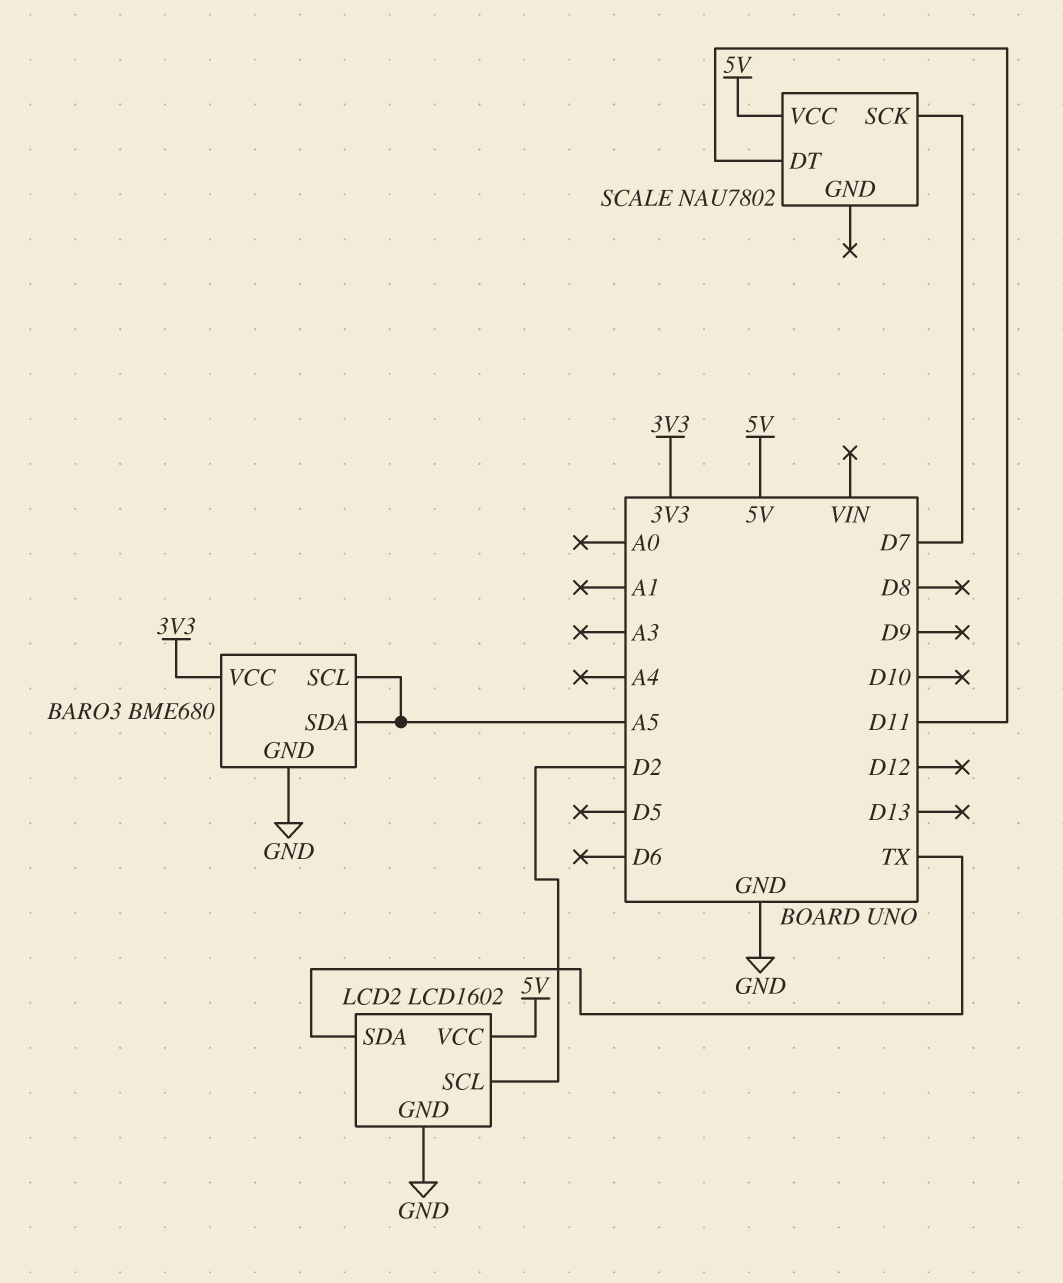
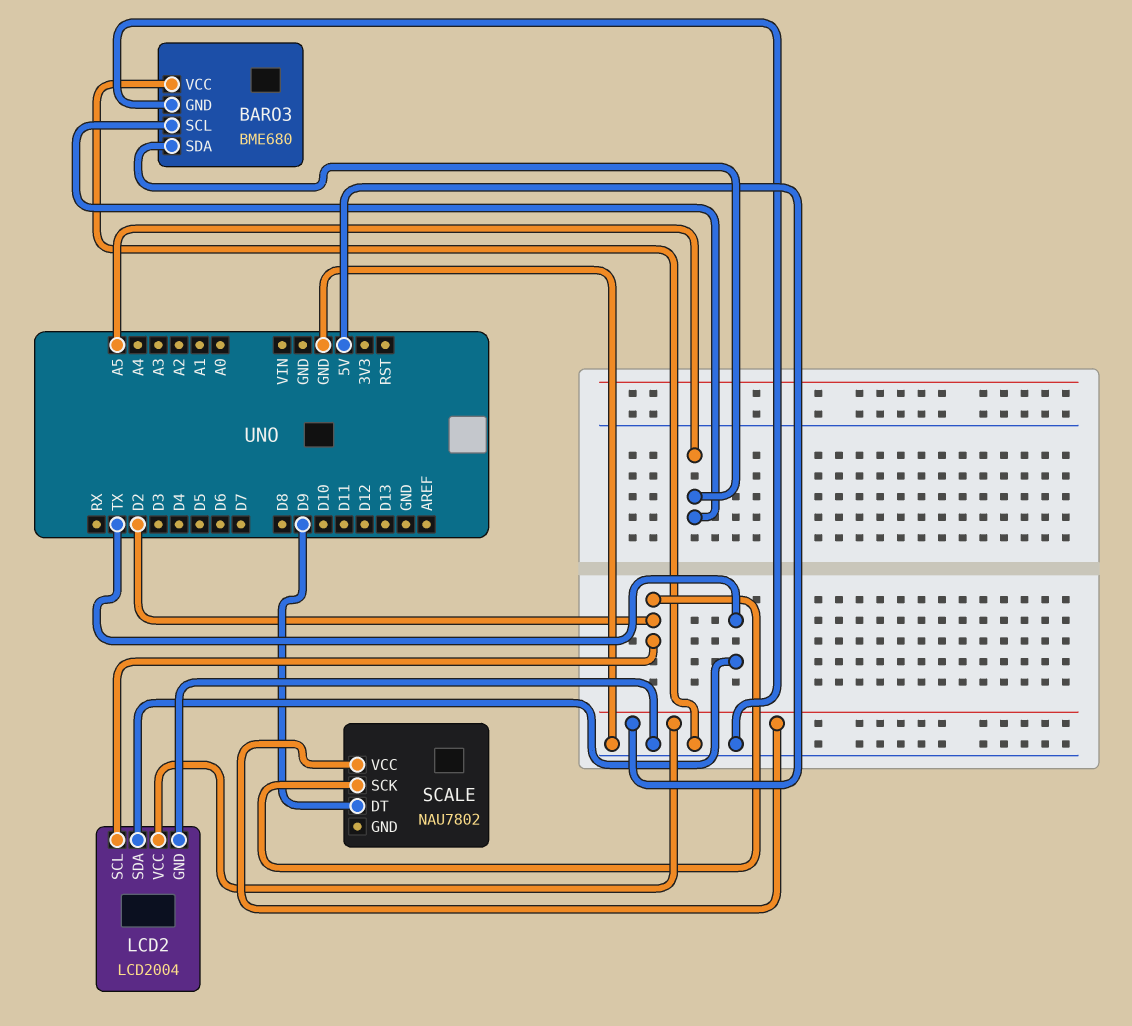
BARO3 pin VCC: 3V3 -> GND
LCD2: LCD1602 -> LCD2004
SCALE pin DT: D11 -> D9
SCALE pin SCK: D7 -> D2

